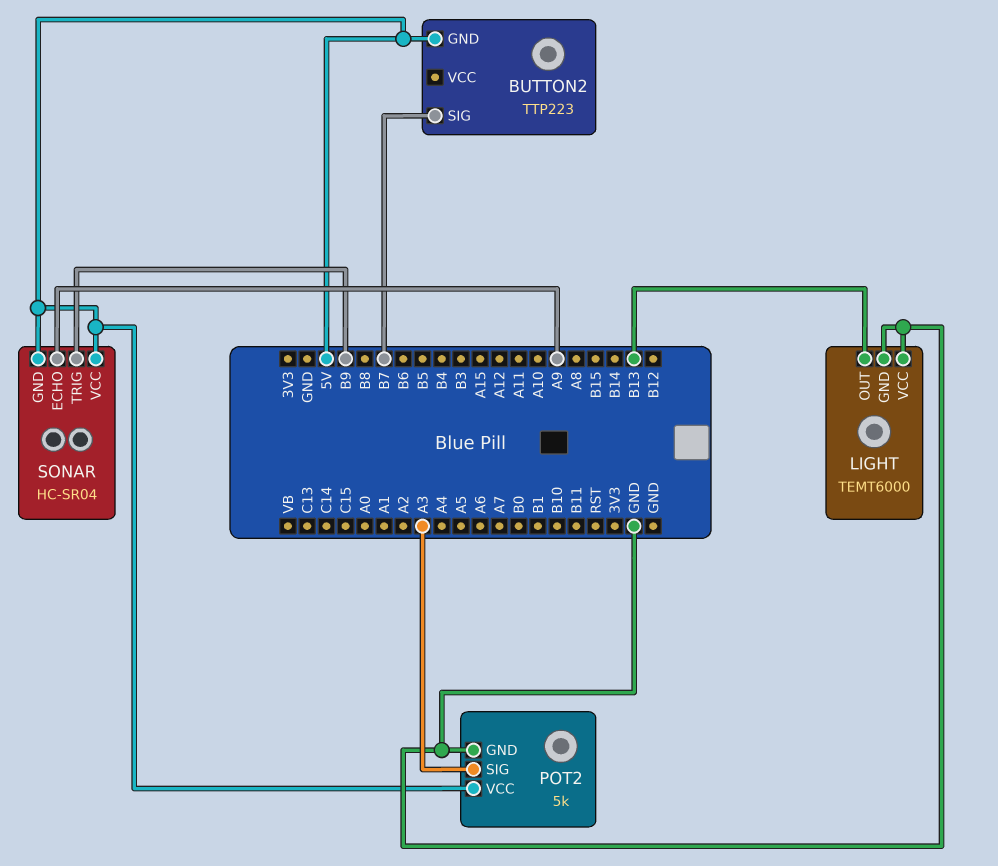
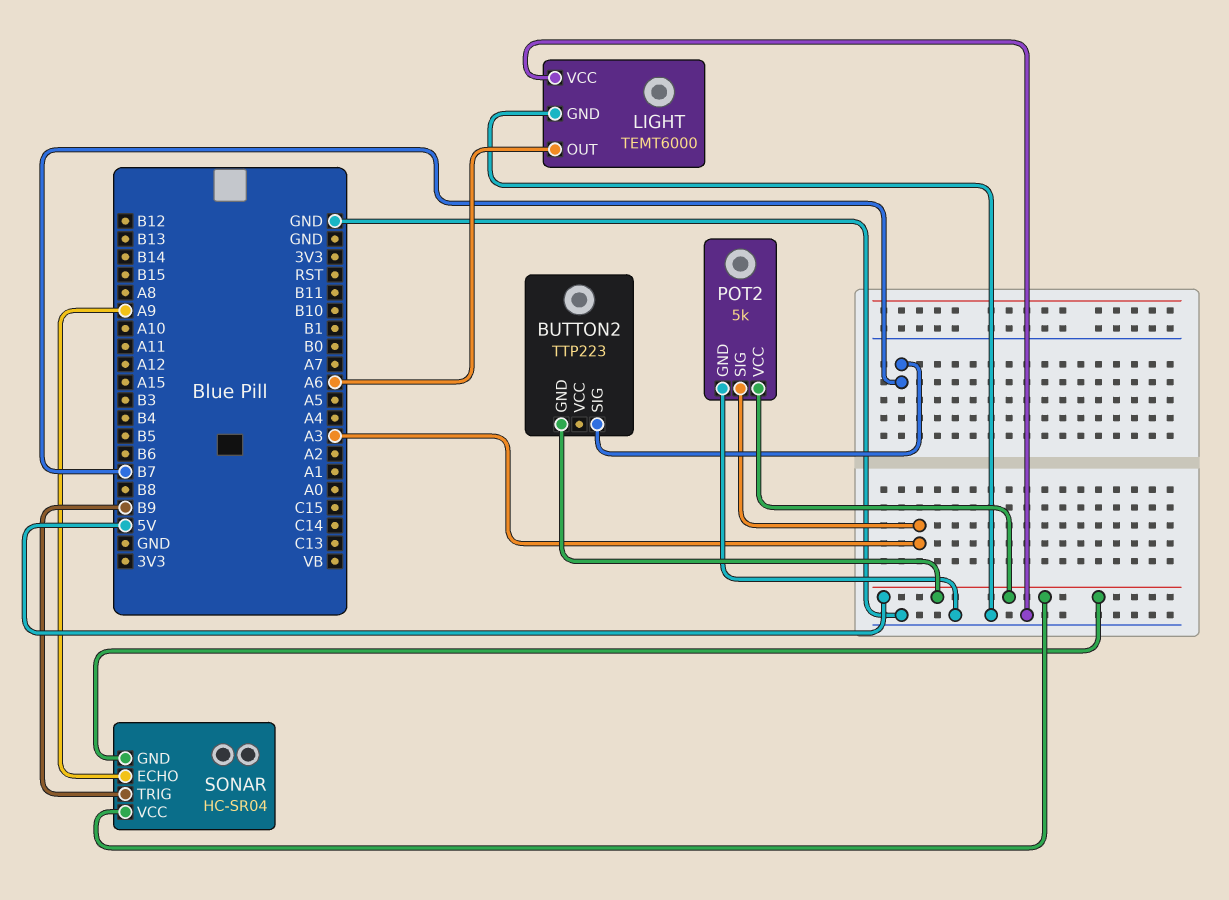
LIGHT pin OUT: B13 -> A6

